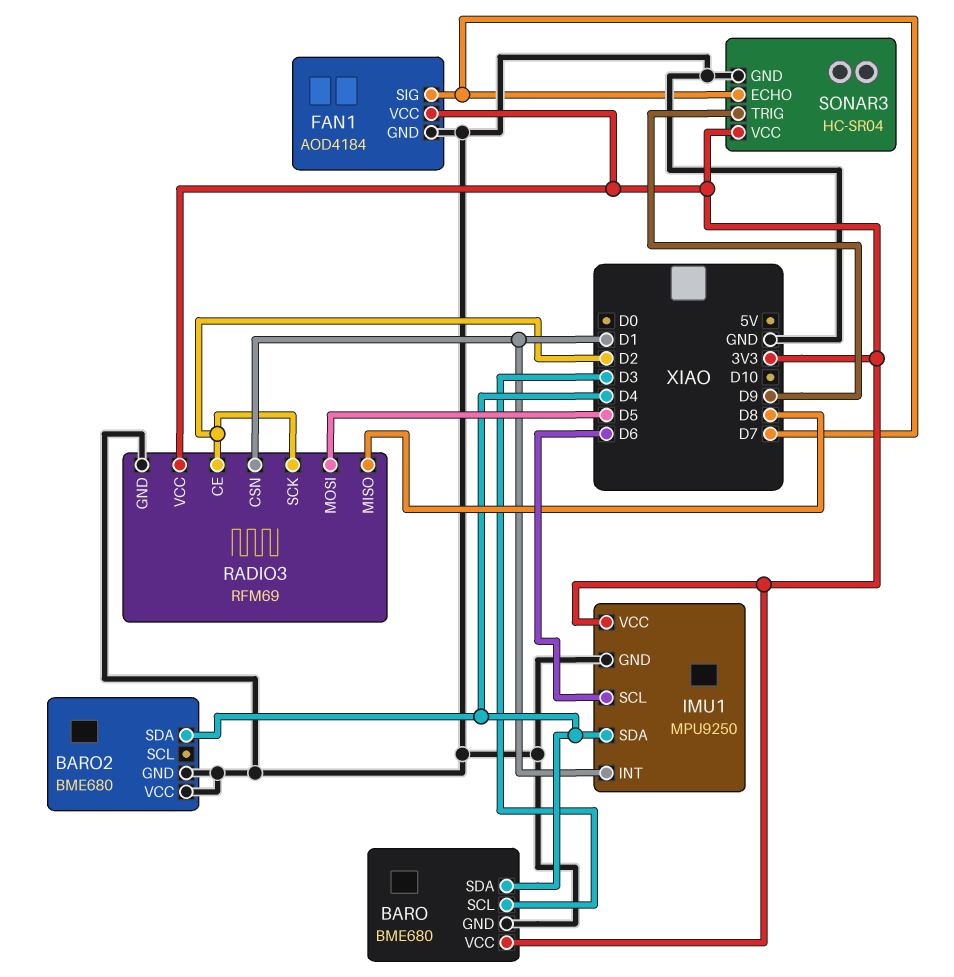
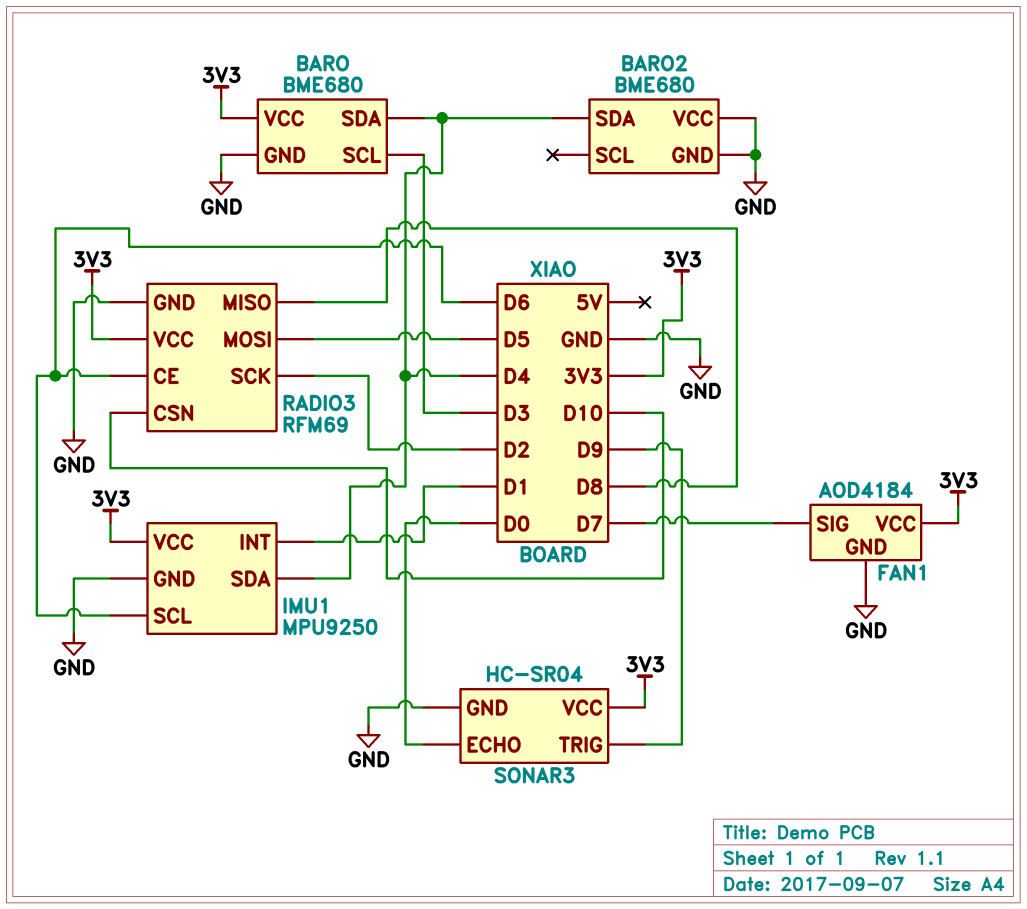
RADIO3 pin CE: D2 -> D6
RADIO3 pin CSN: D1 -> D10
SONAR3 pin ECHO: D7 -> D0

